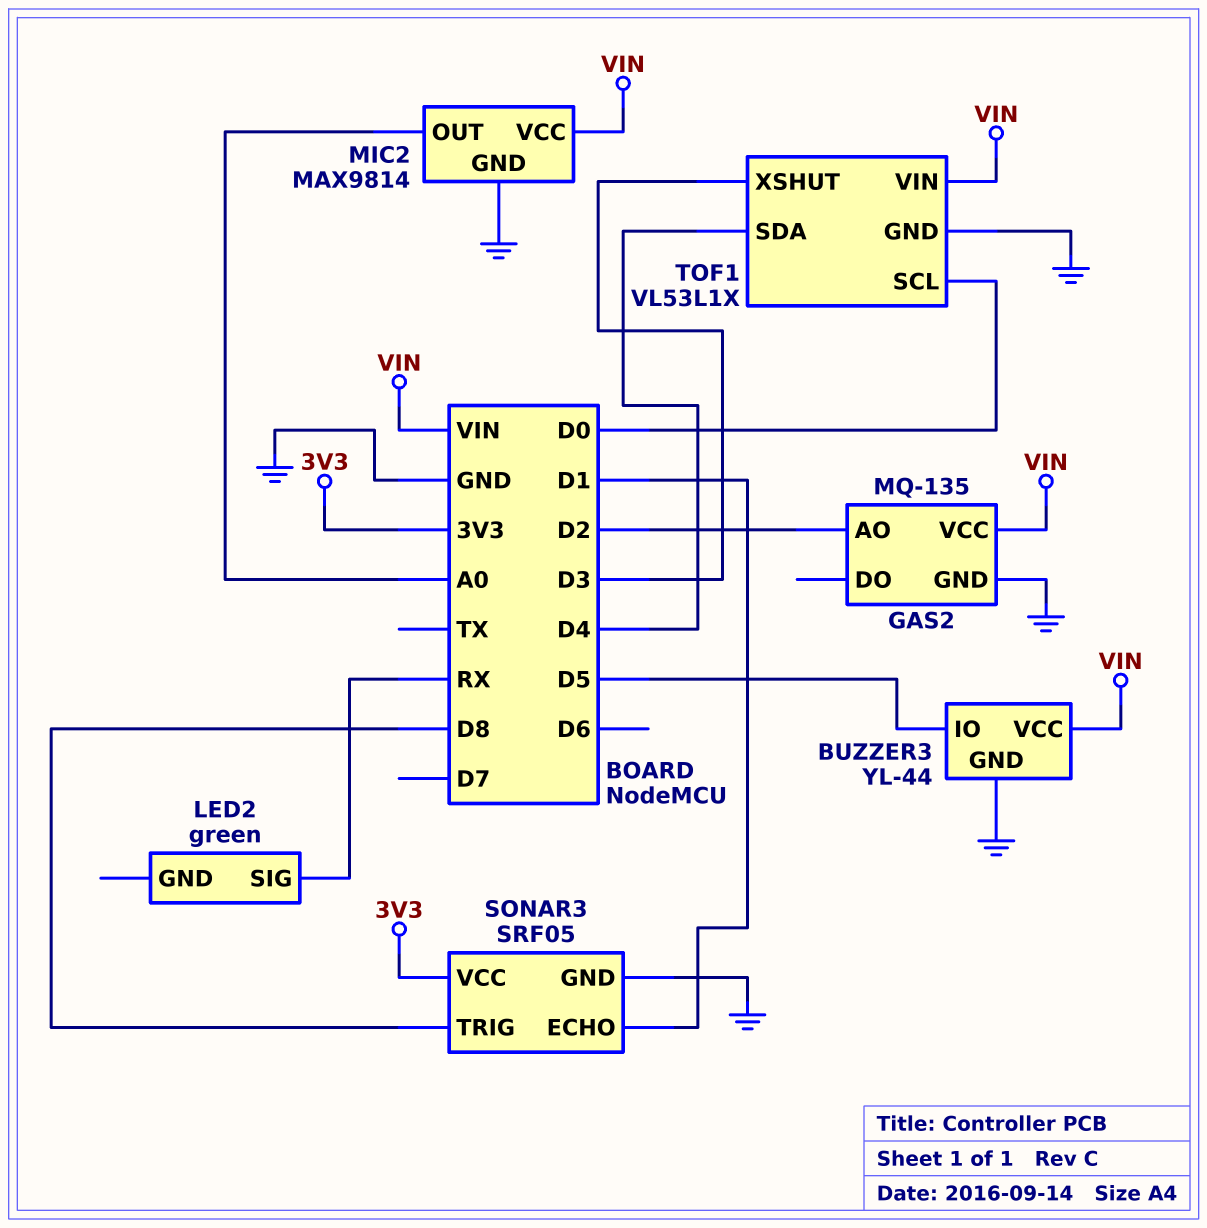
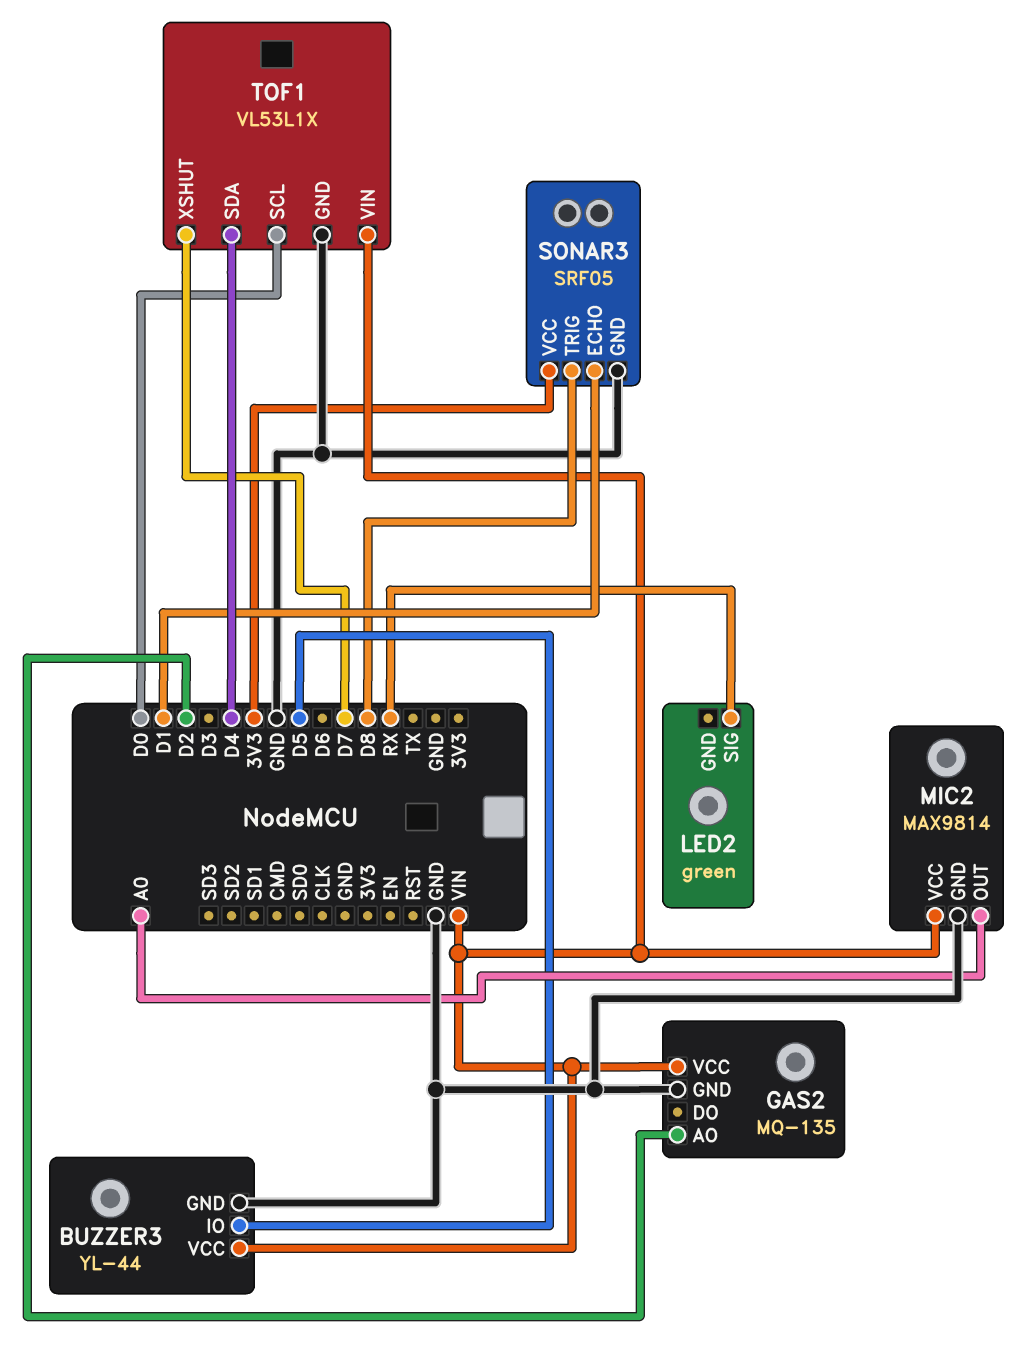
TOF1 pin XSHUT: D3 -> D7

